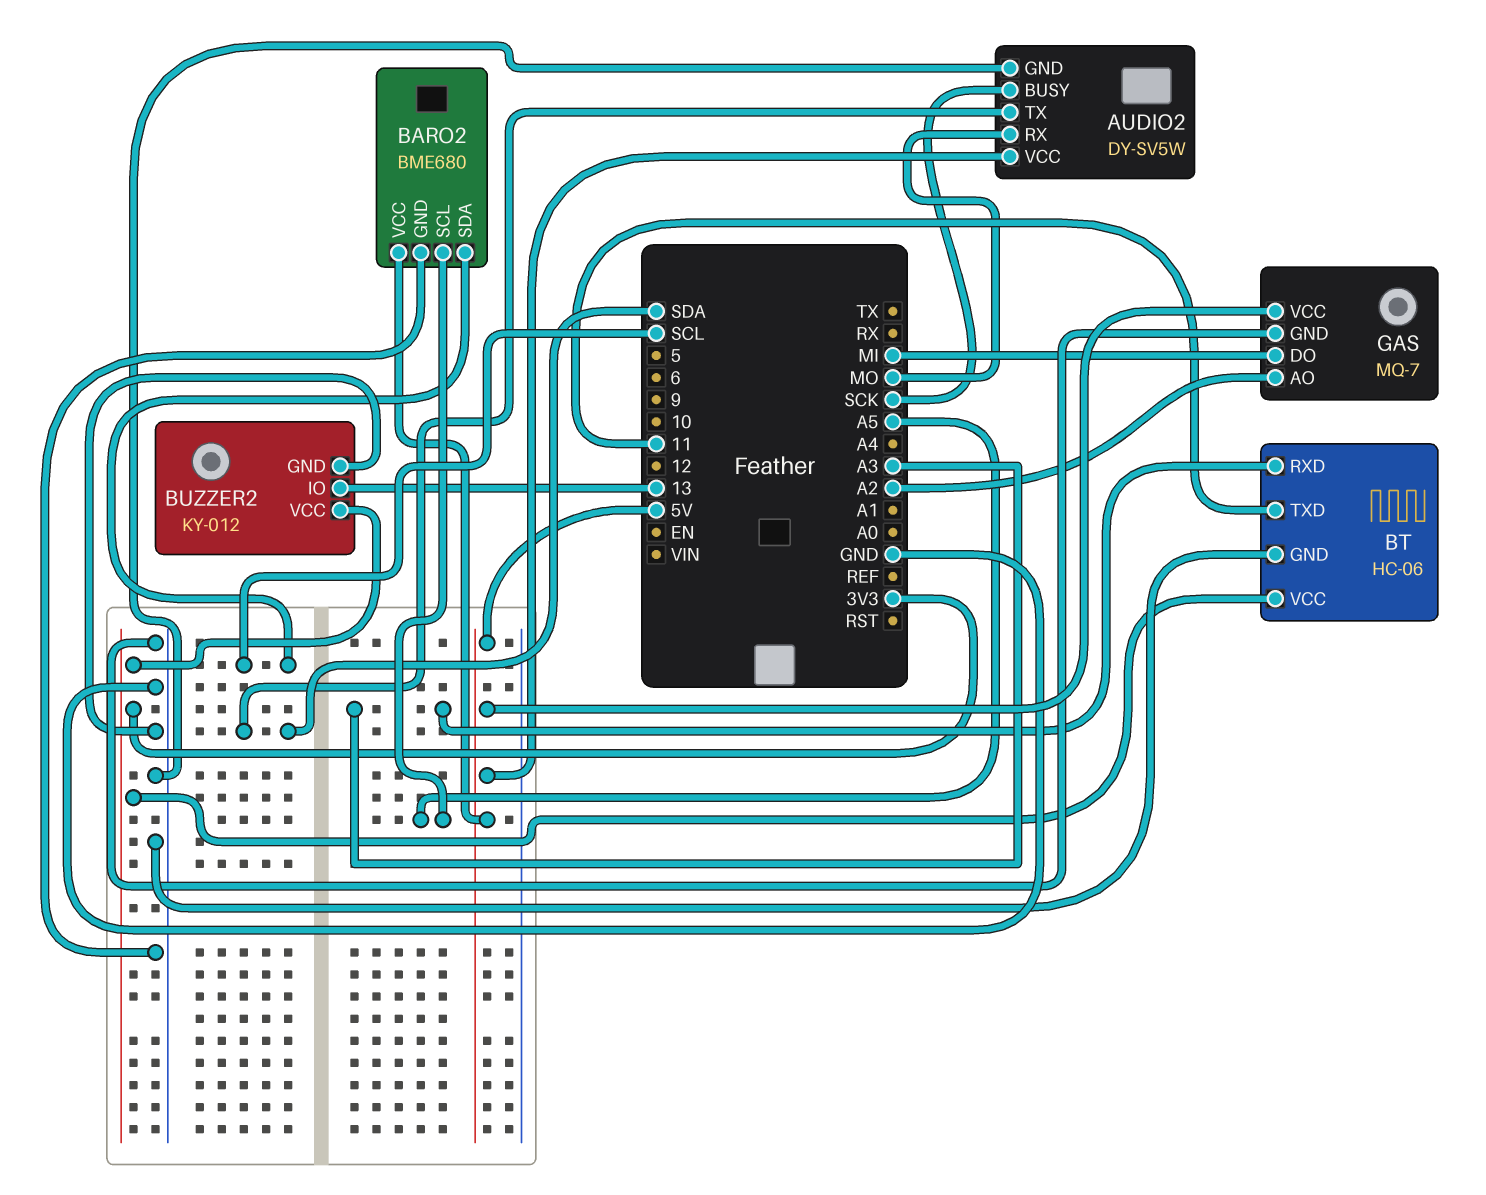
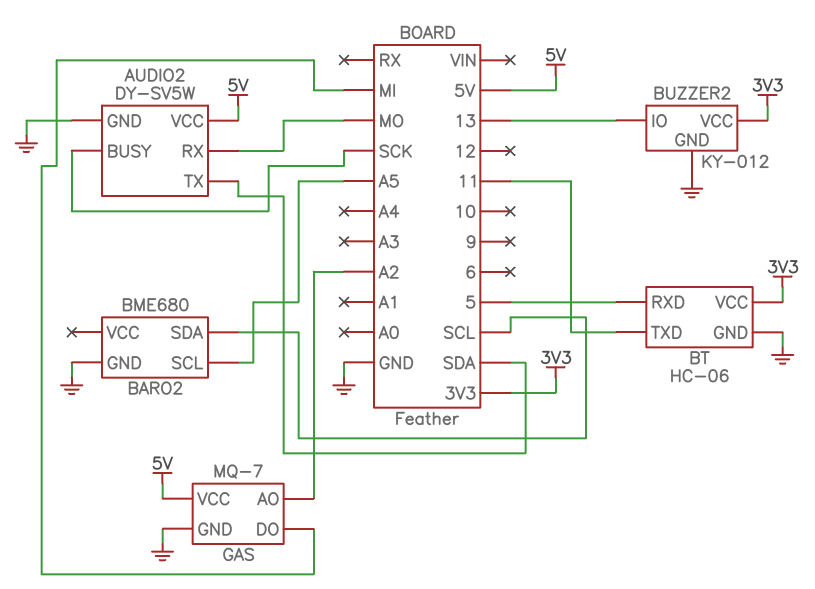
BARO2 pin VCC: 5V -> none
BT pin RXD: A3 -> 5

